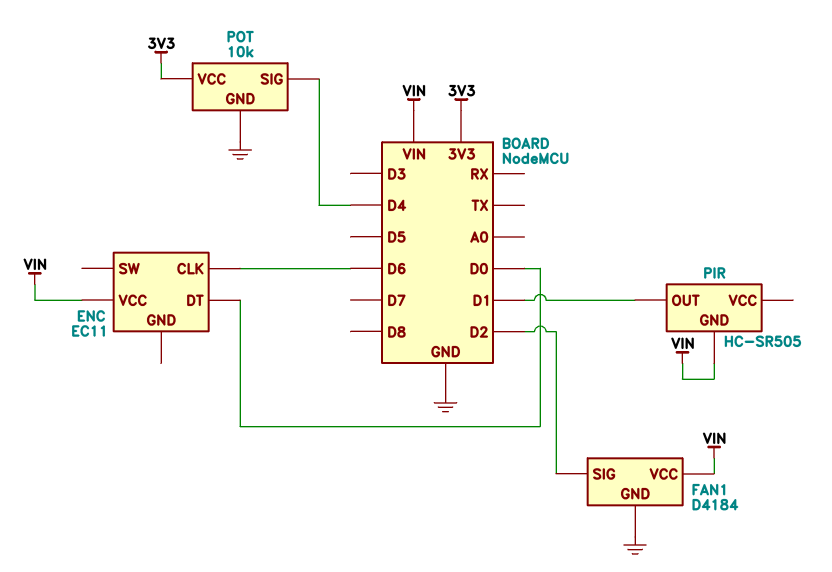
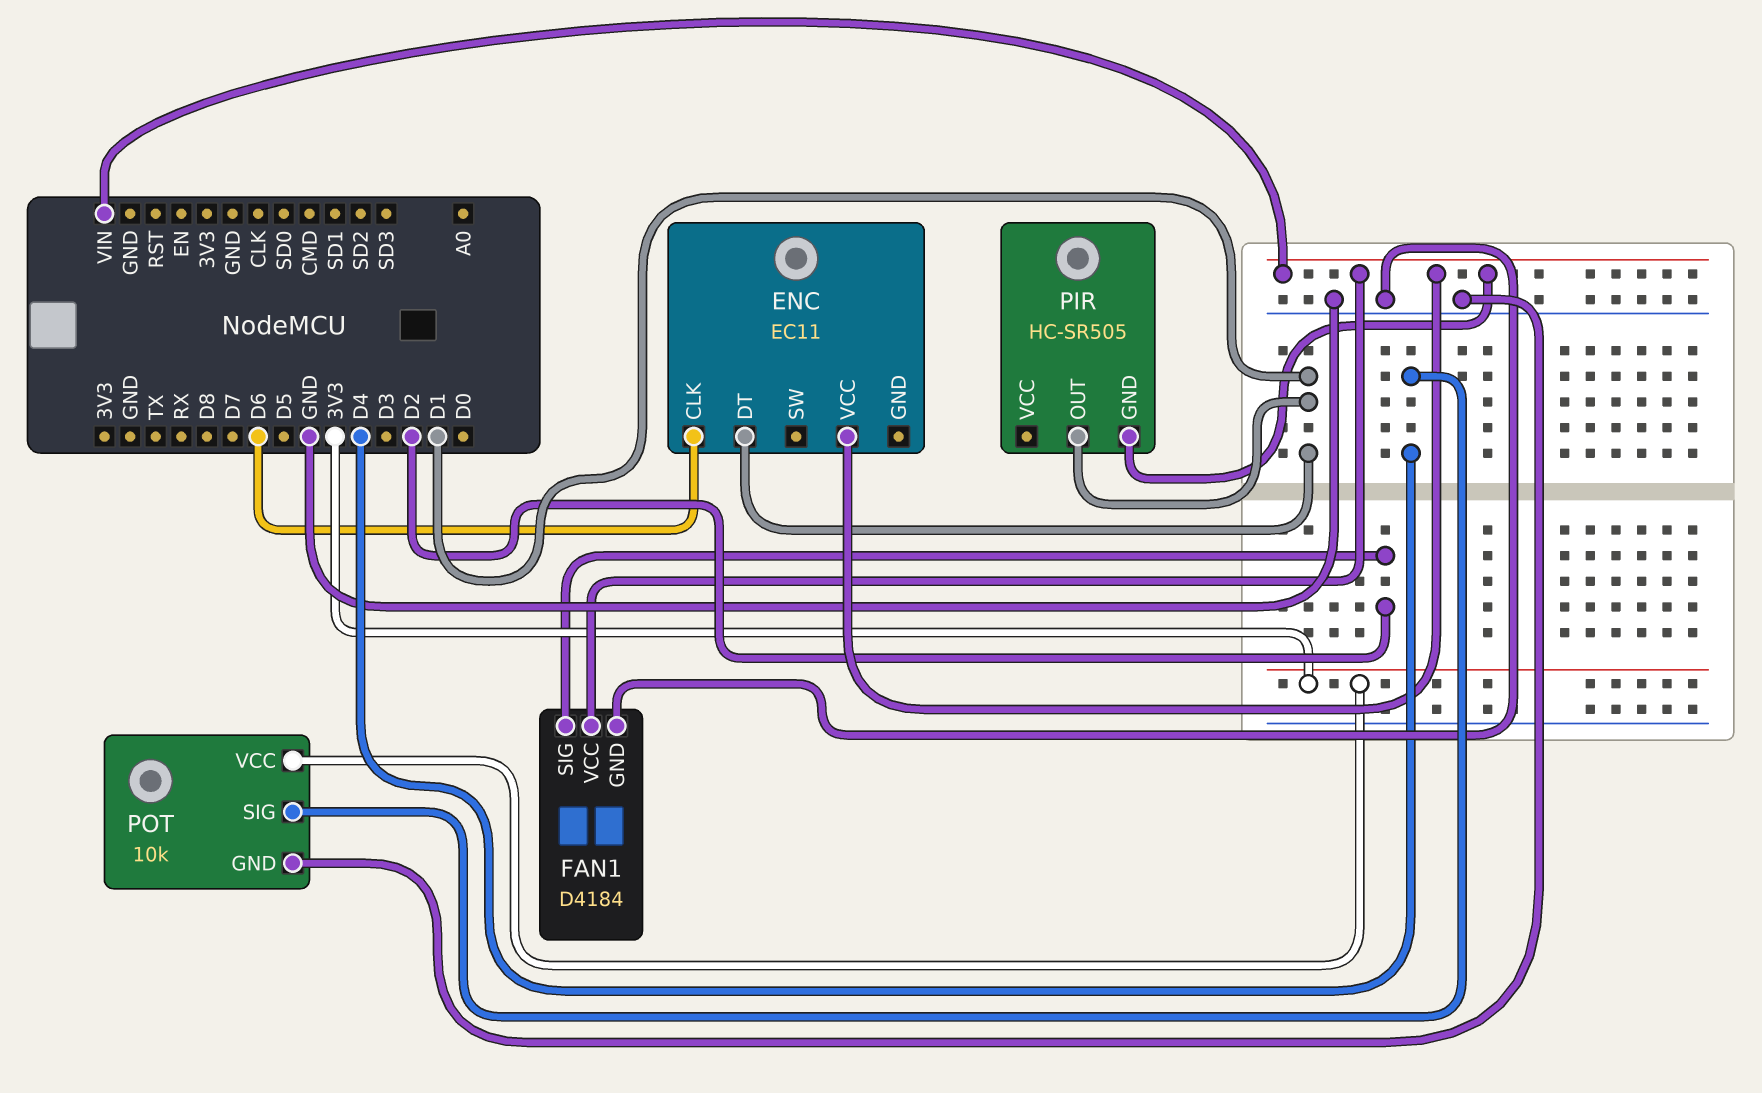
ENC pin DT: D0 -> D1

